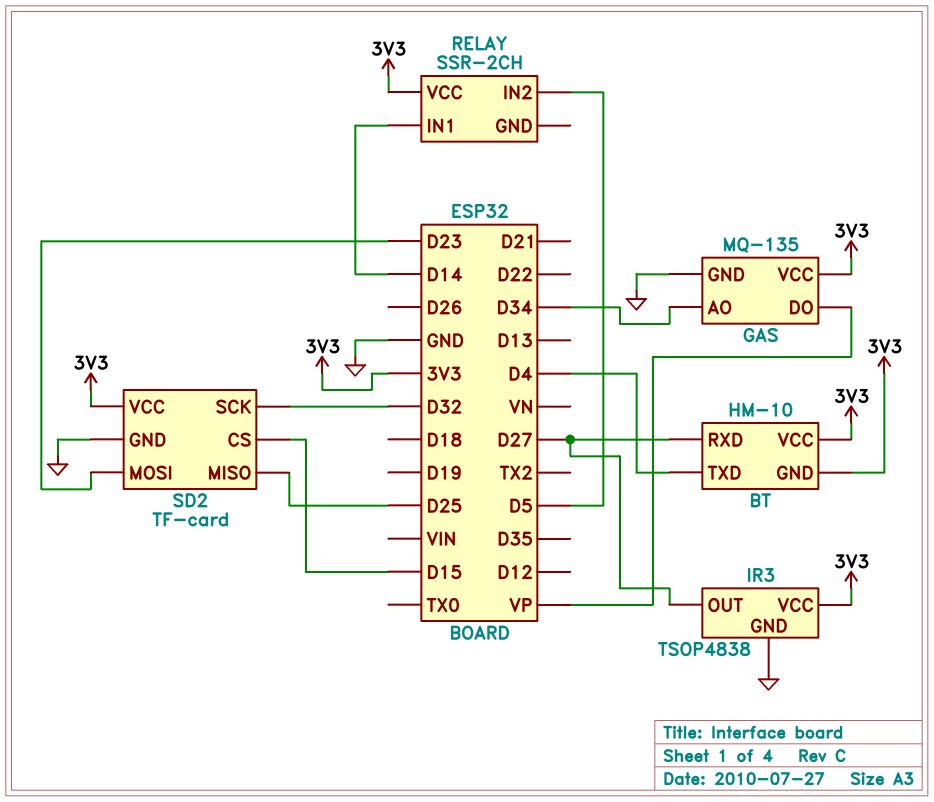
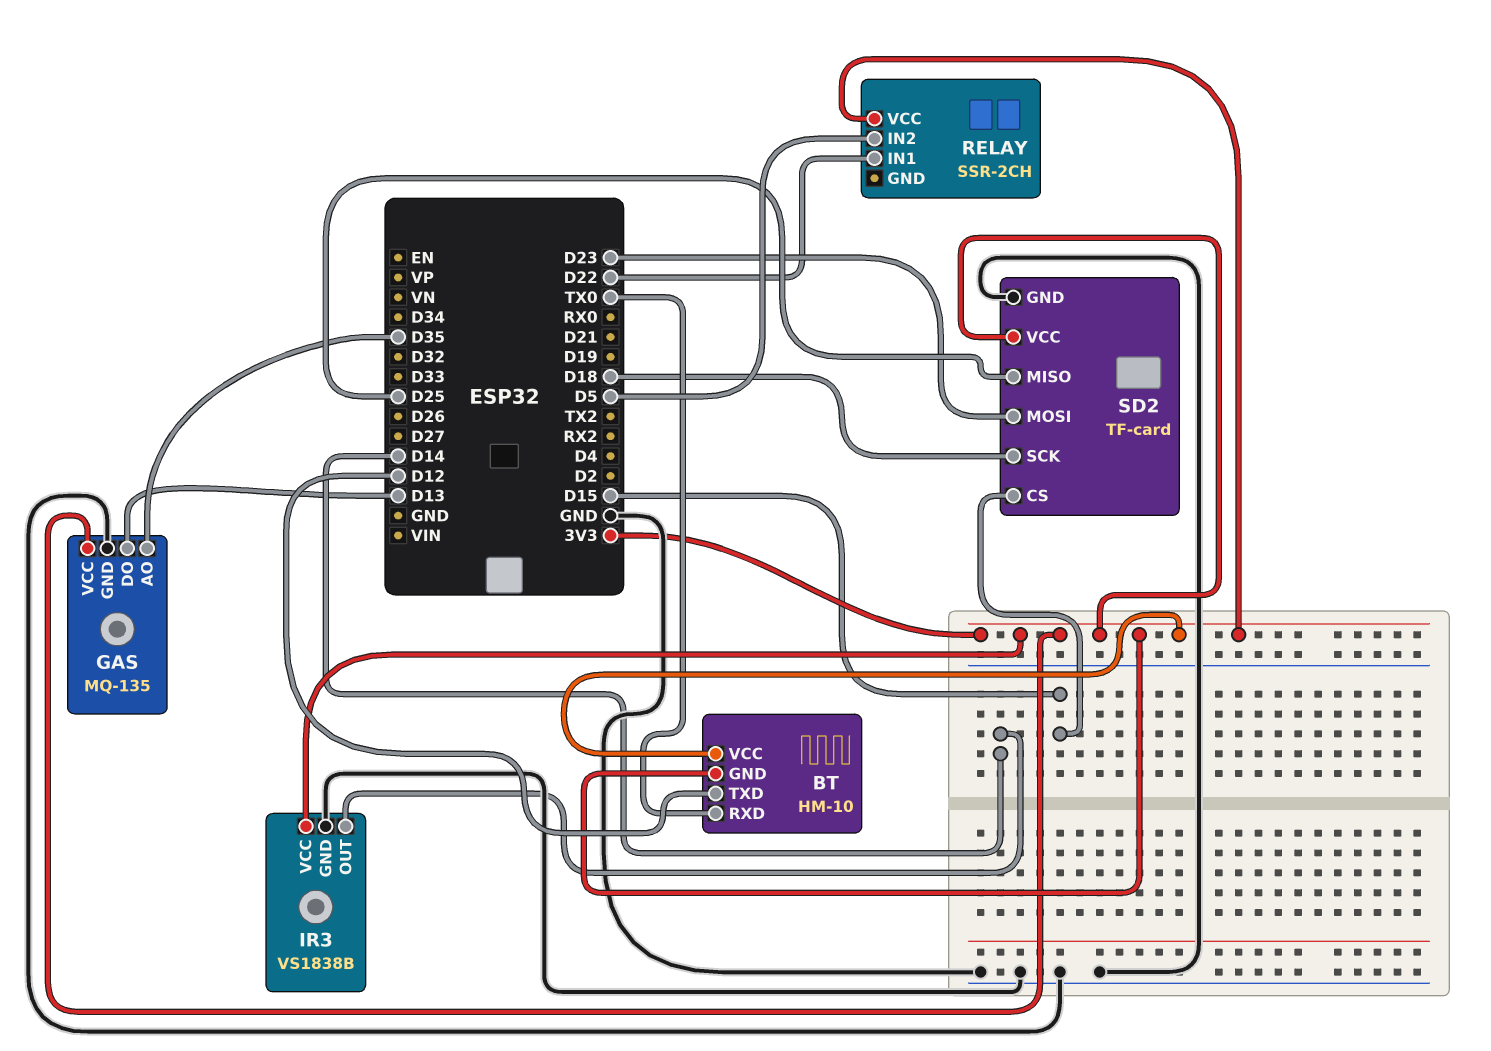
BT pin RXD: D27 -> TX0
BT pin TXD: D4 -> D12
GAS pin AO: D34 -> D35
GAS pin DO: VP -> D13
IR3: TSOP4838 -> VS1838B
IR3 pin OUT: D27 -> D14
RELAY pin IN1: D14 -> D22
SD2 pin SCK: D32 -> D18

